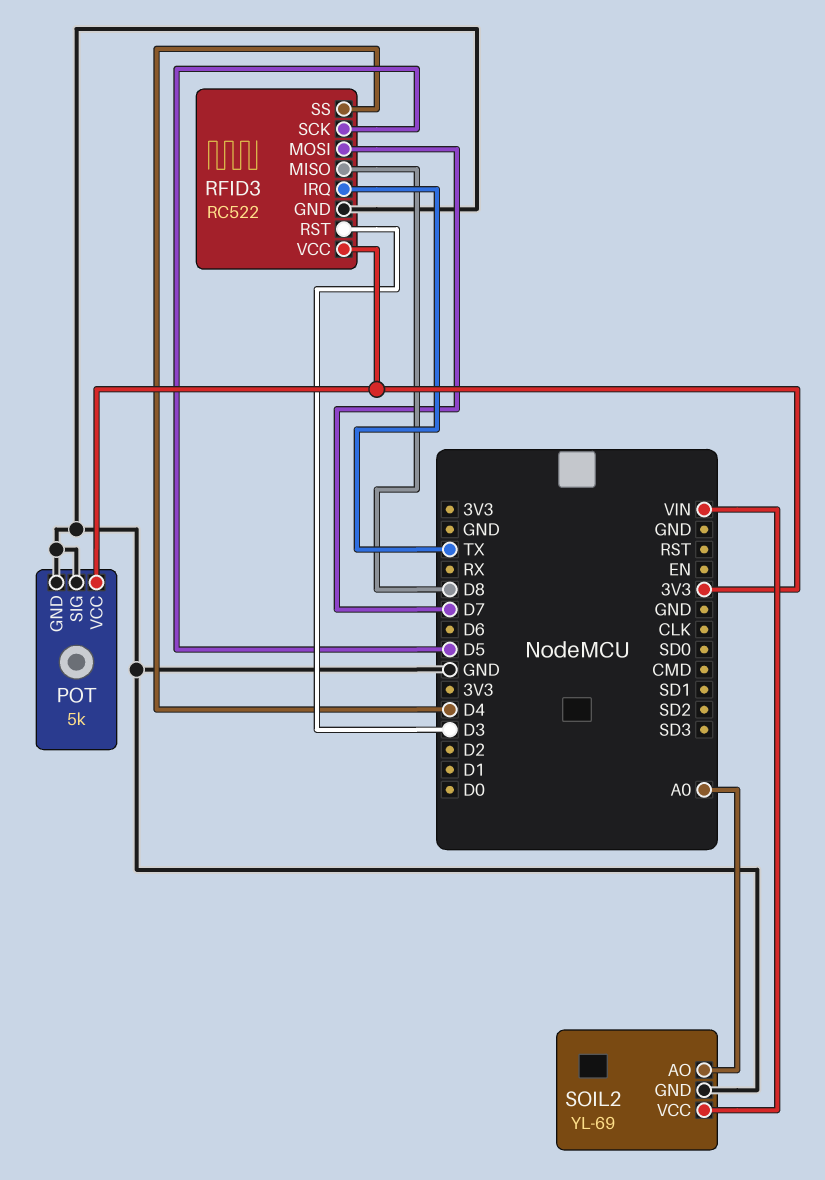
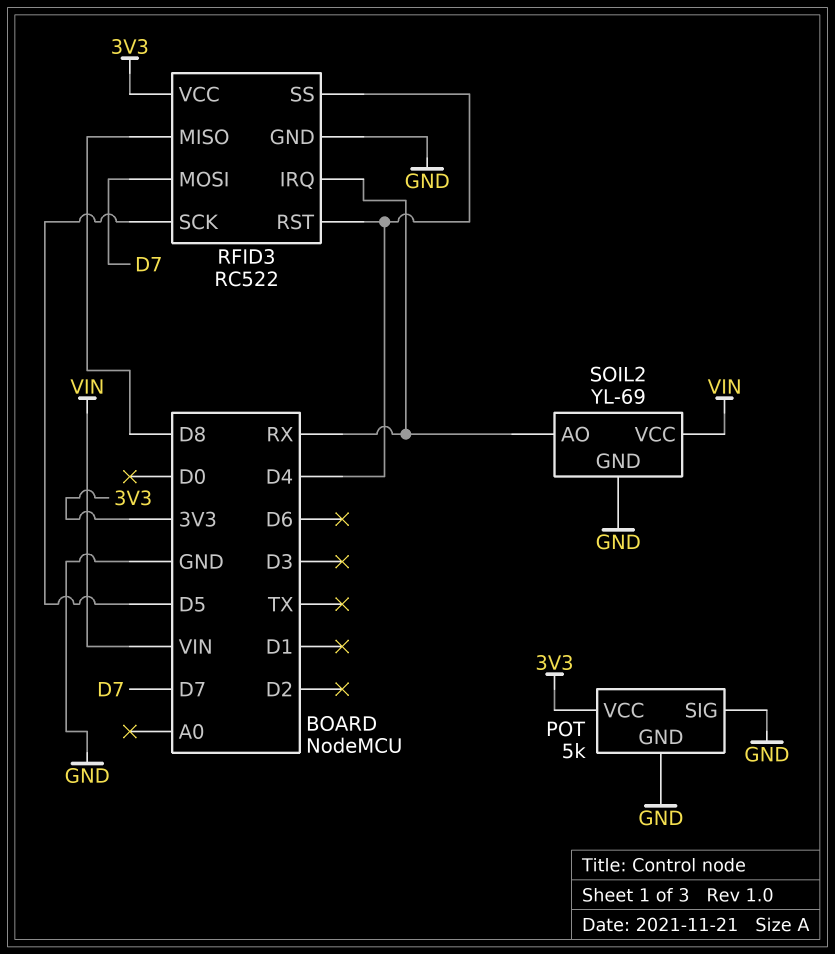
RFID3 pin IRQ: TX -> RX
RFID3 pin RST: D3 -> D4
SOIL2 pin AO: A0 -> RX

